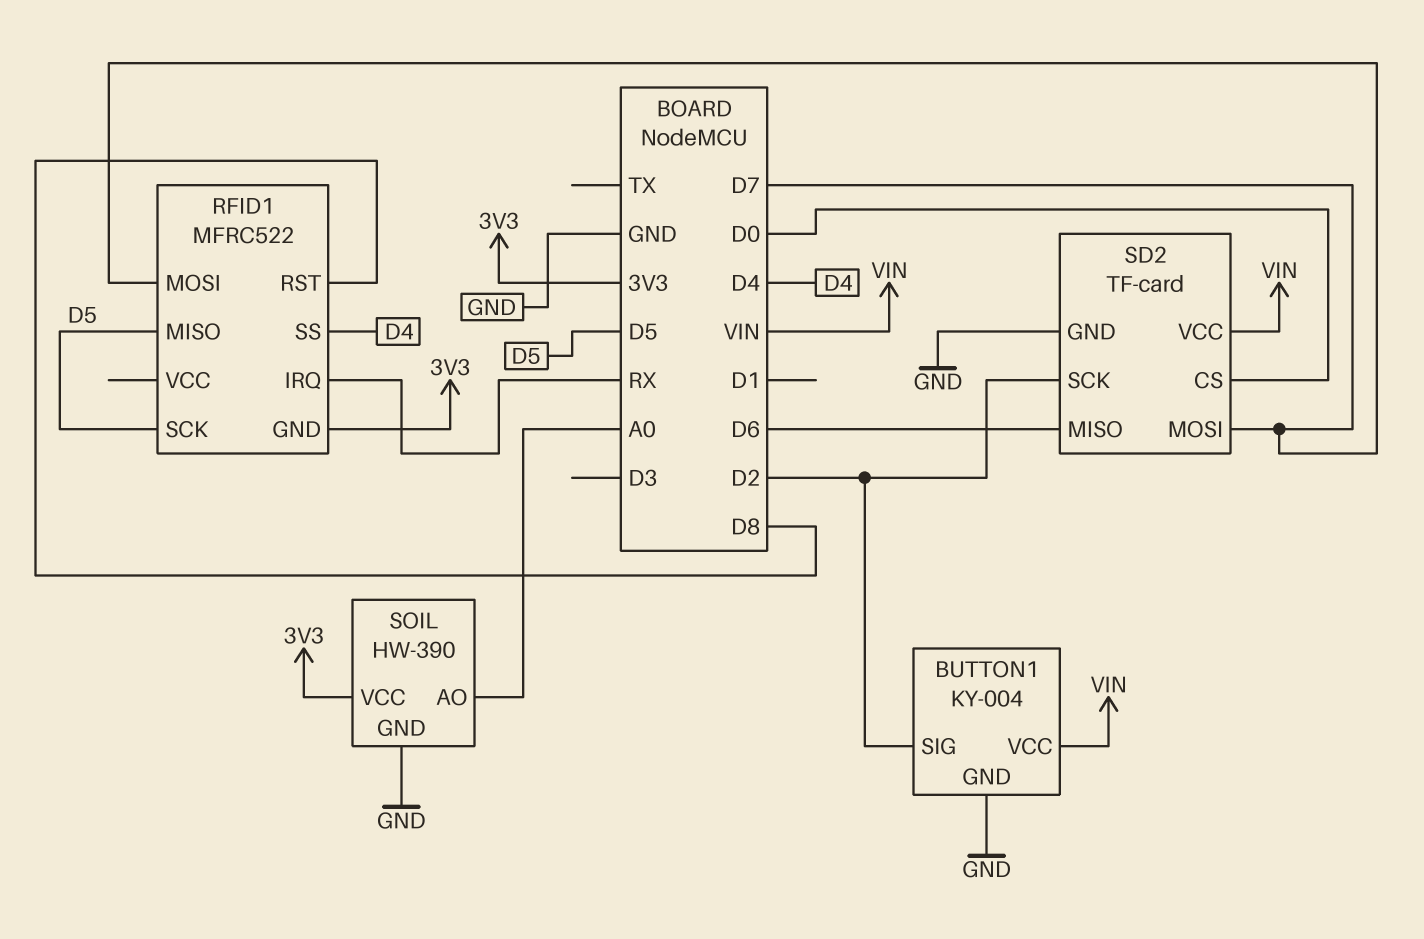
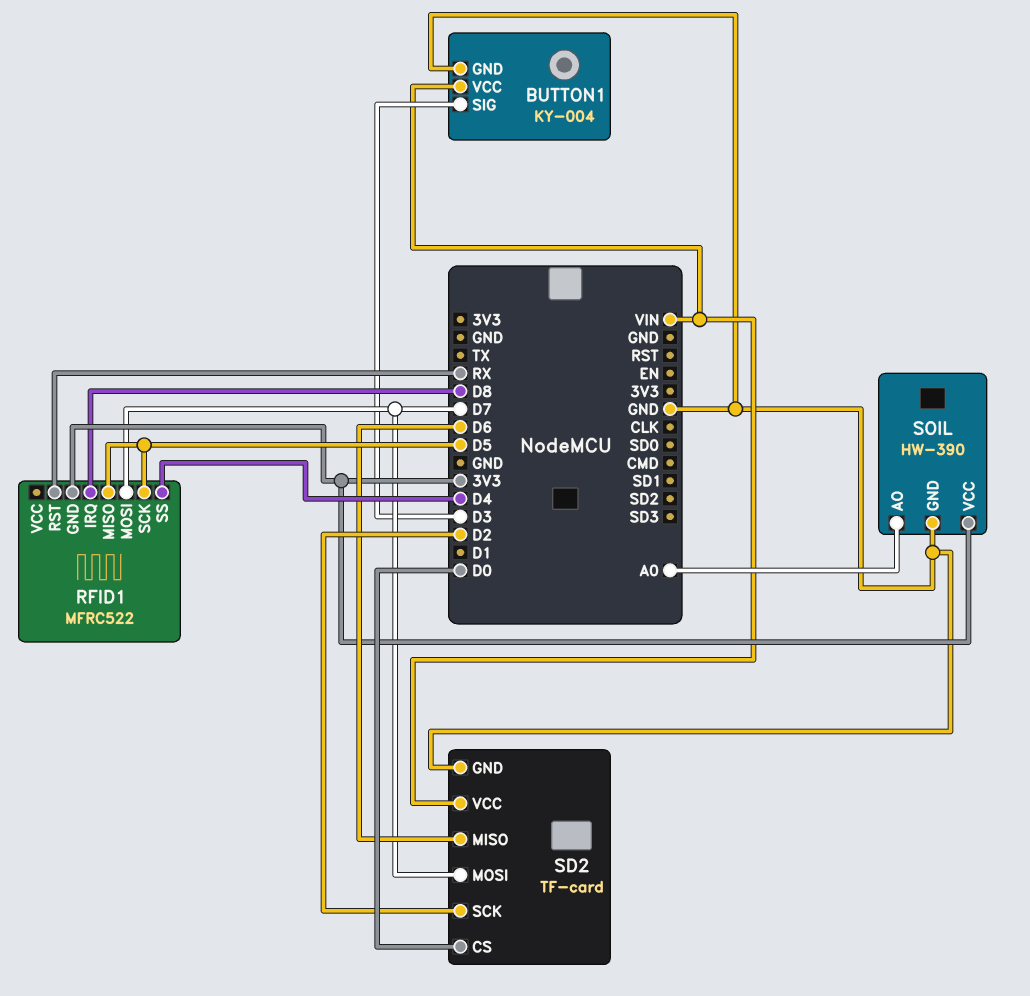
BUTTON1 pin SIG: D2 -> D3
RFID1 pin IRQ: RX -> D8
RFID1 pin RST: D8 -> RX

